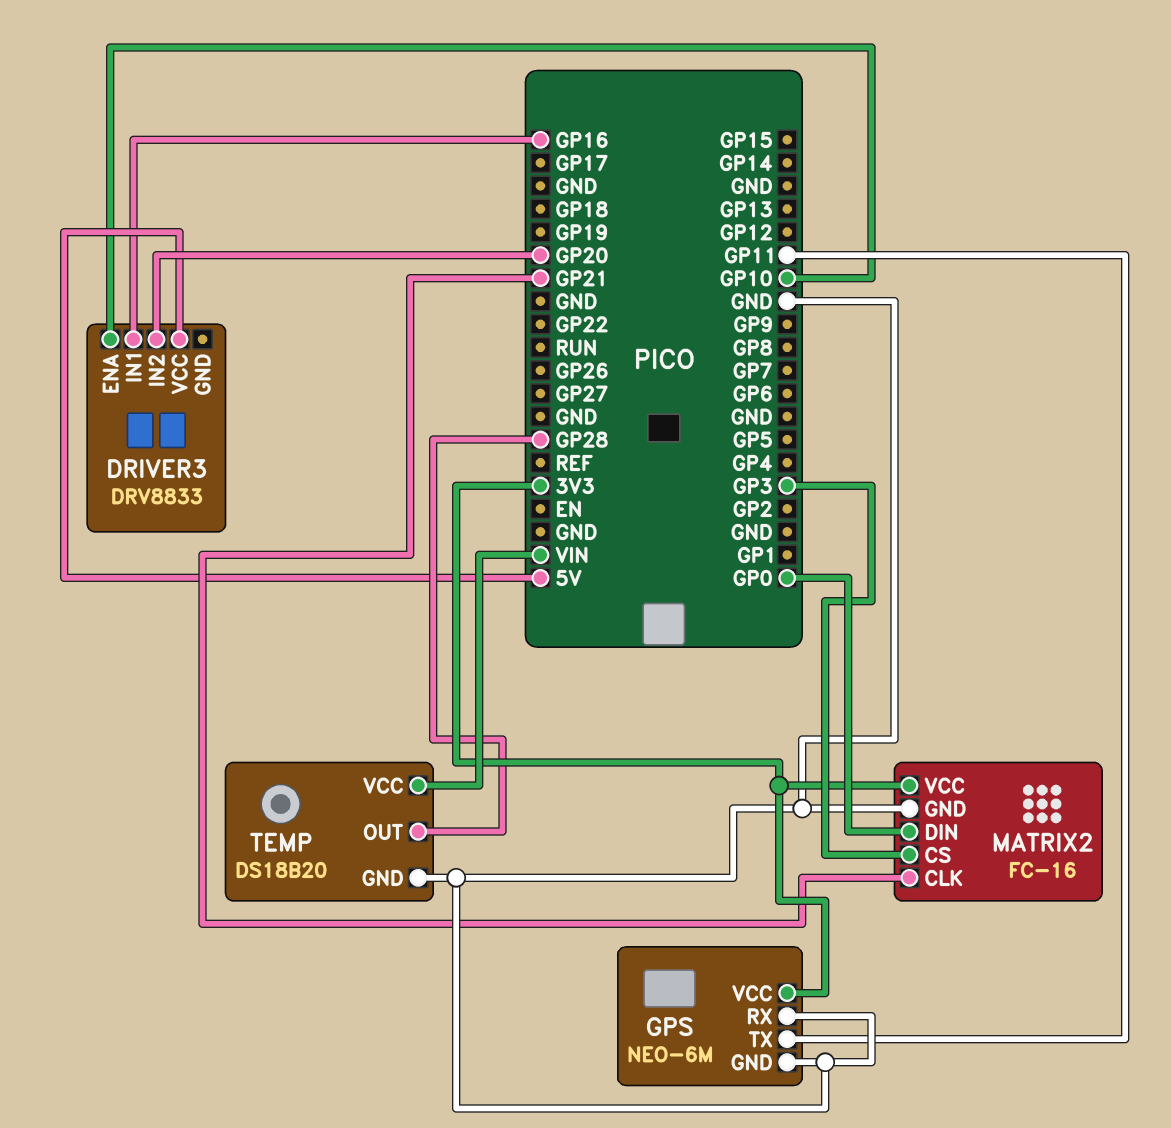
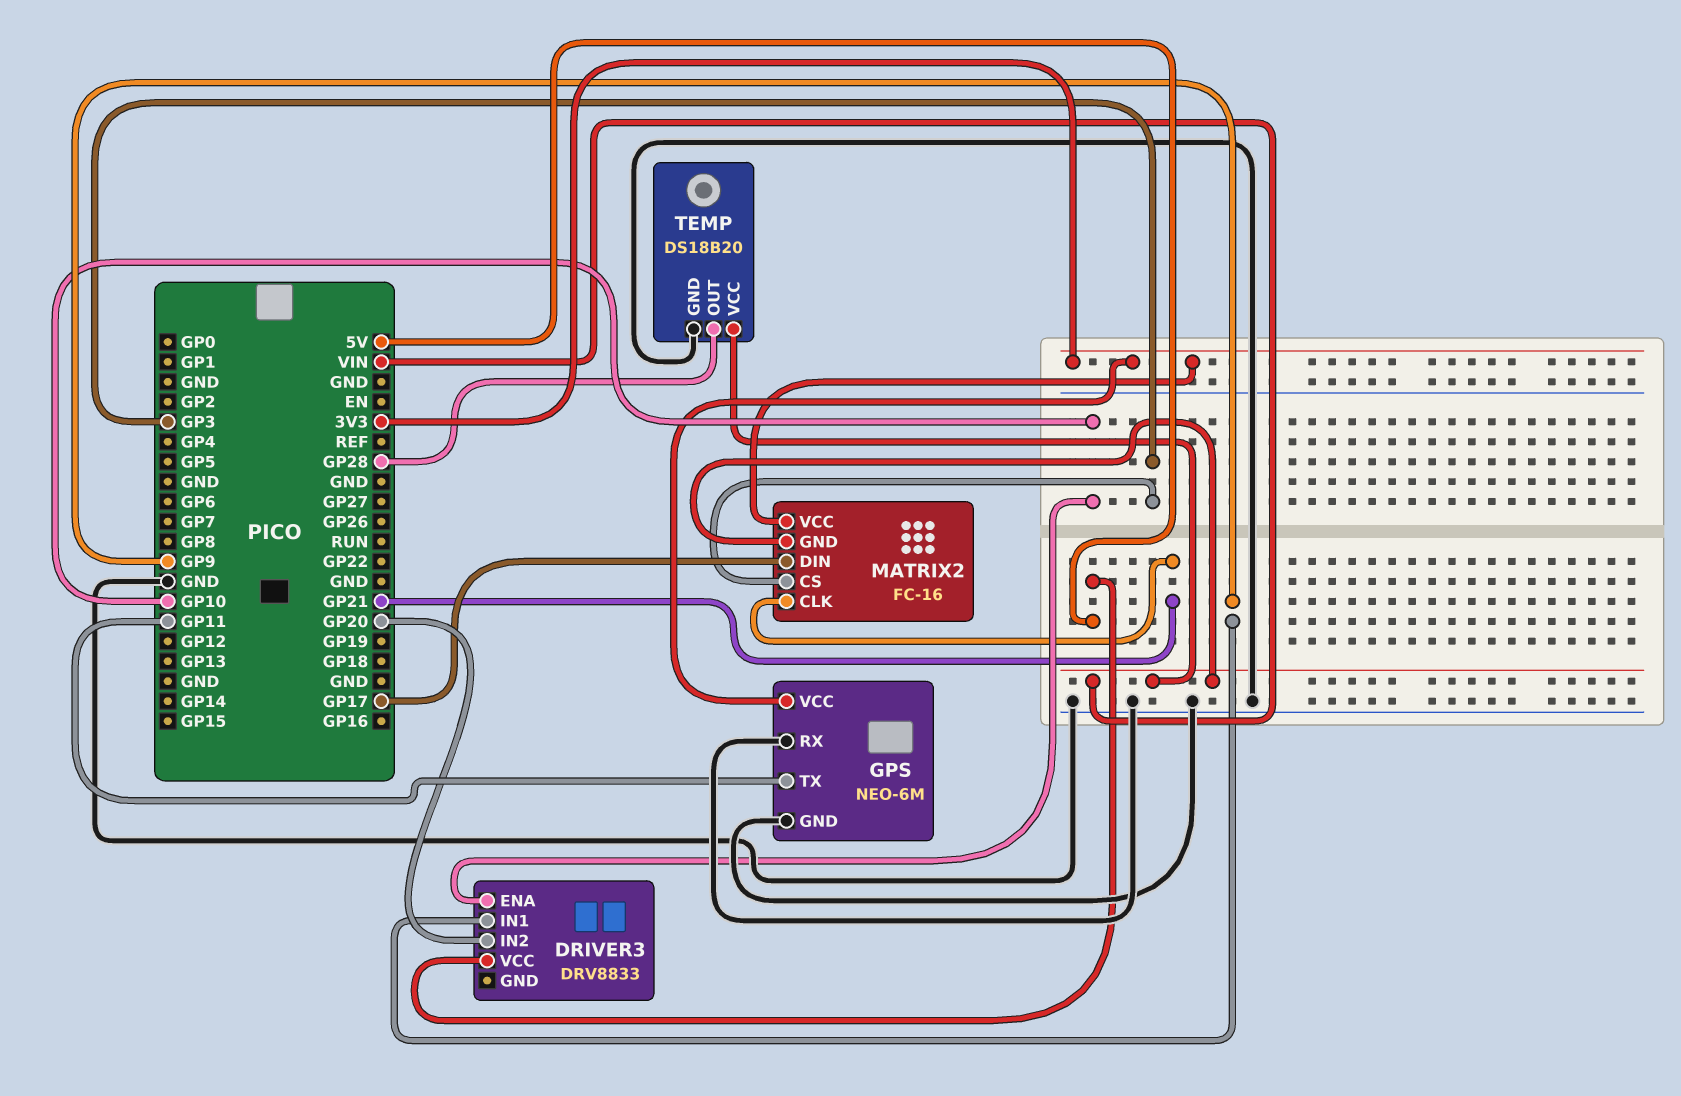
DRIVER3 pin IN1: GP16 -> GP9
MATRIX2 pin DIN: GP0 -> GP17
MATRIX2 pin GND: GND -> VIN

